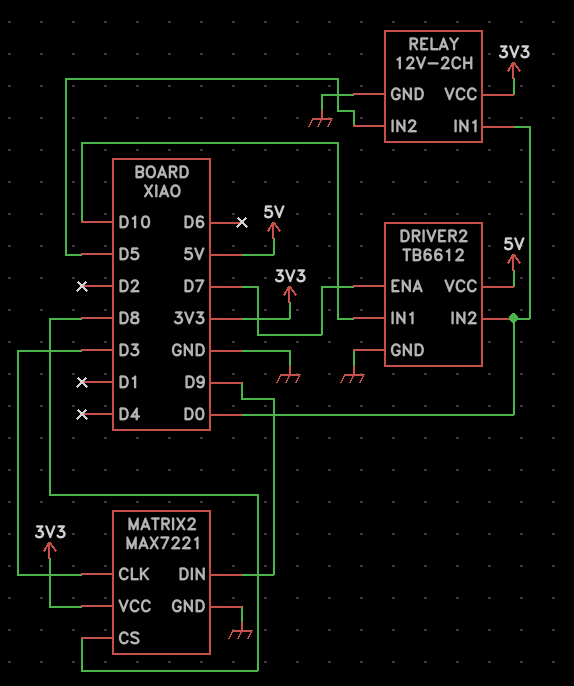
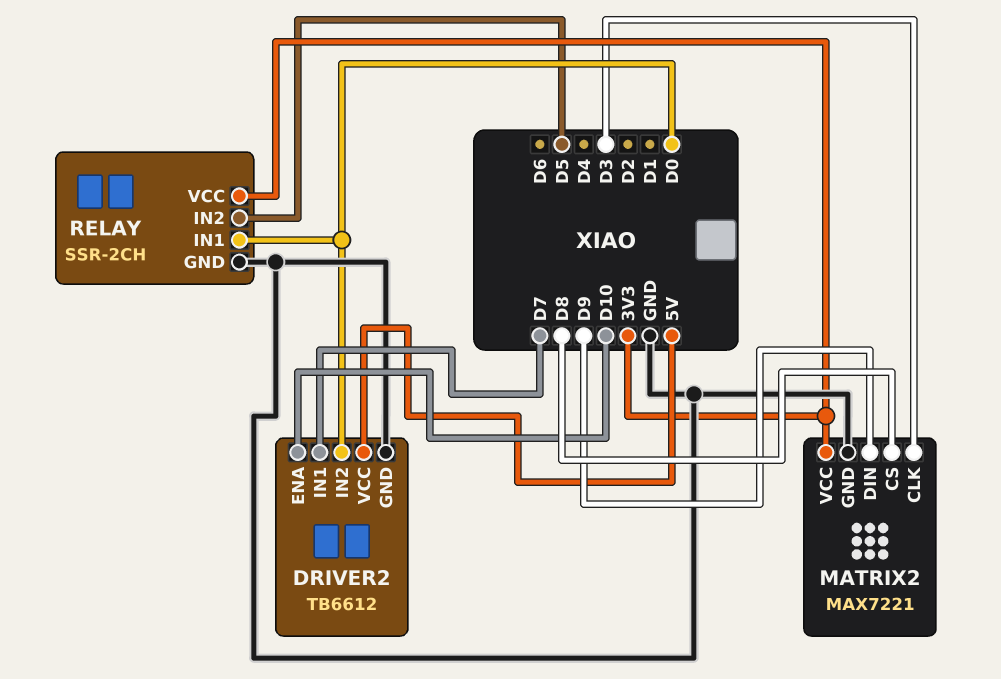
DRIVER2 pin ENA: D7 -> D10
DRIVER2 pin IN1: D10 -> D7
RELAY: 12V-2CH -> SSR-2CH

